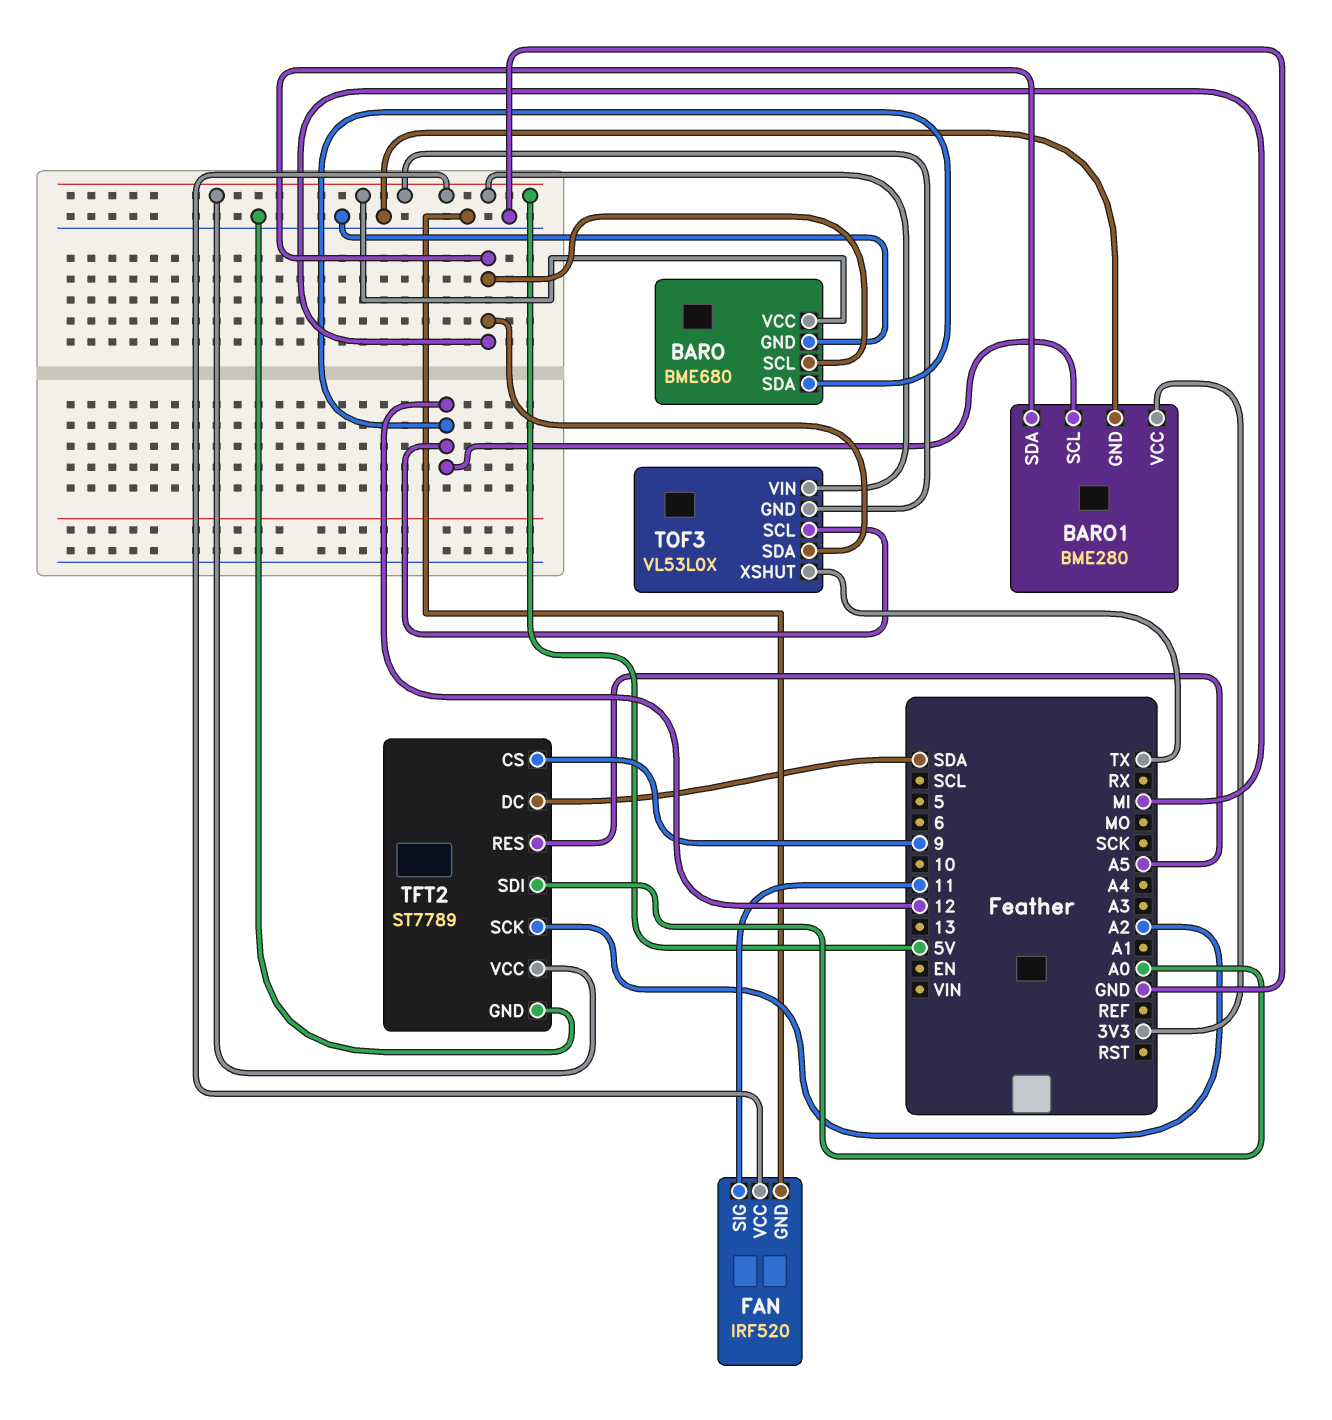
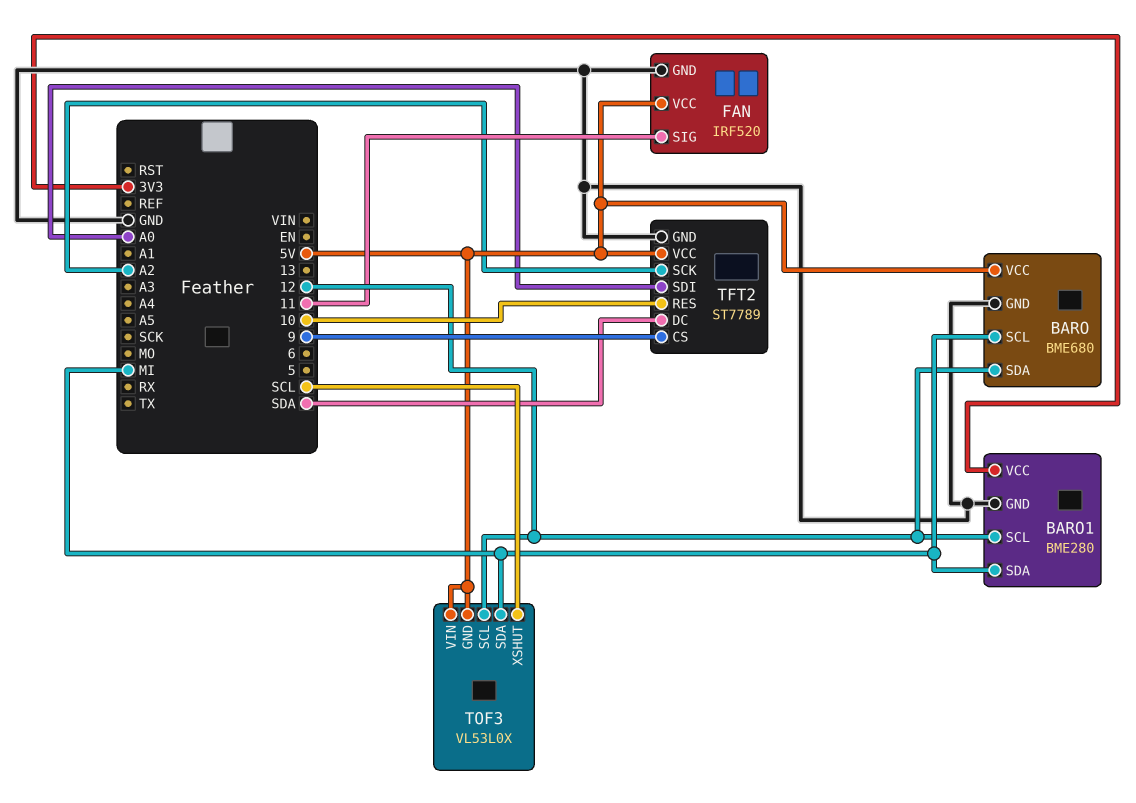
TFT2 pin RES: A5 -> 10
TOF3 pin XSHUT: TX -> SCL

